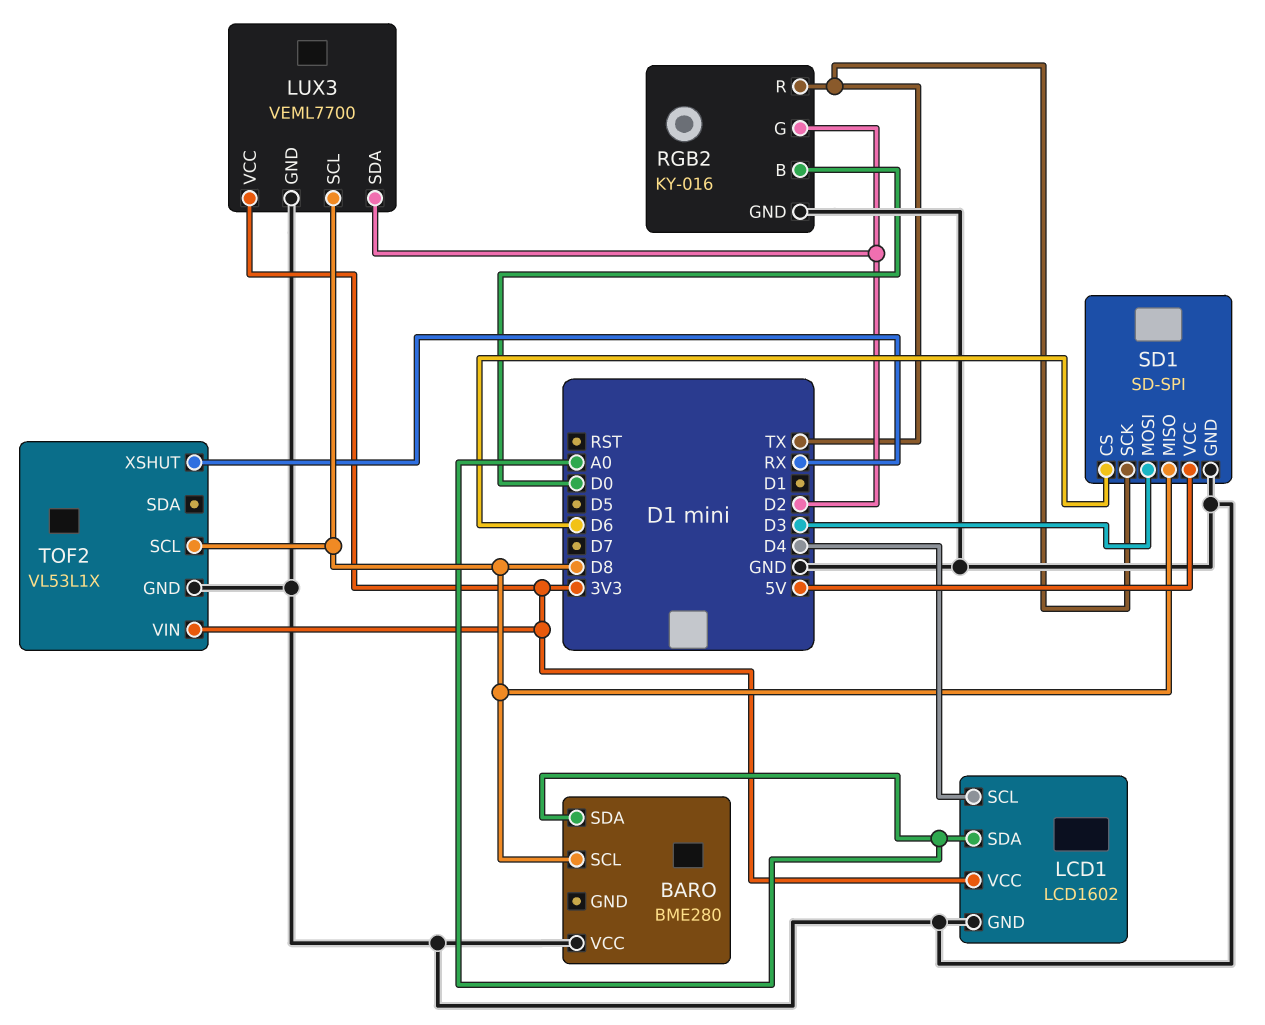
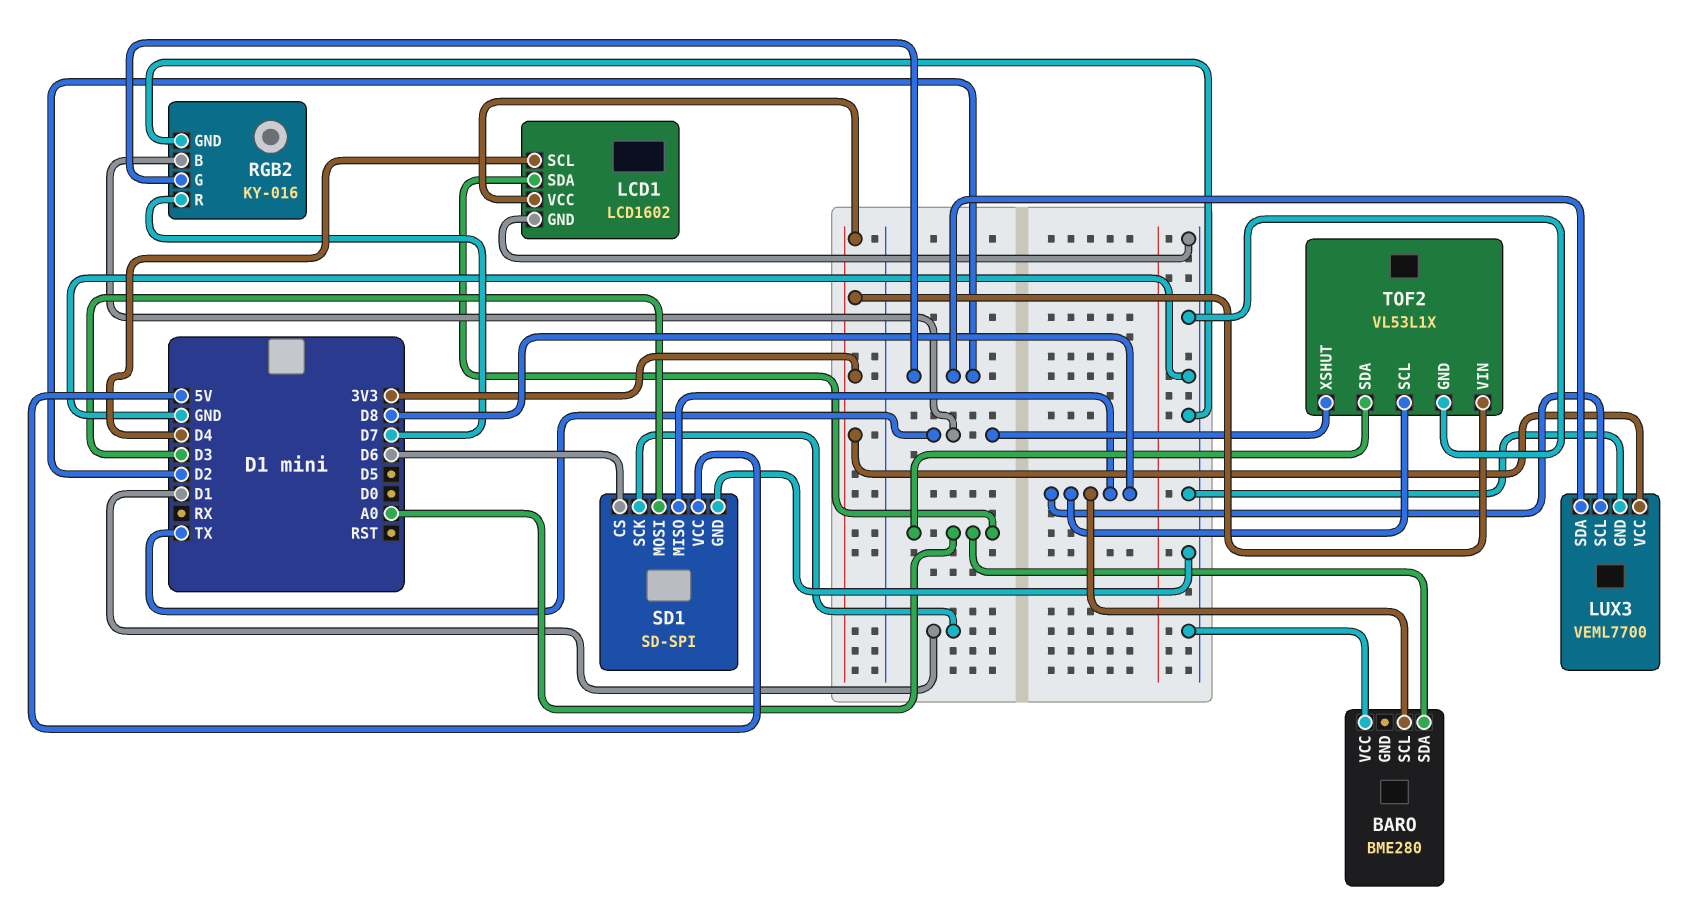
RGB2 pin B: D0 -> TX
RGB2 pin R: TX -> D7
SD1 pin SCK: TX -> D1
TOF2 pin SDA: none -> A0
TOF2 pin XSHUT: RX -> TX

